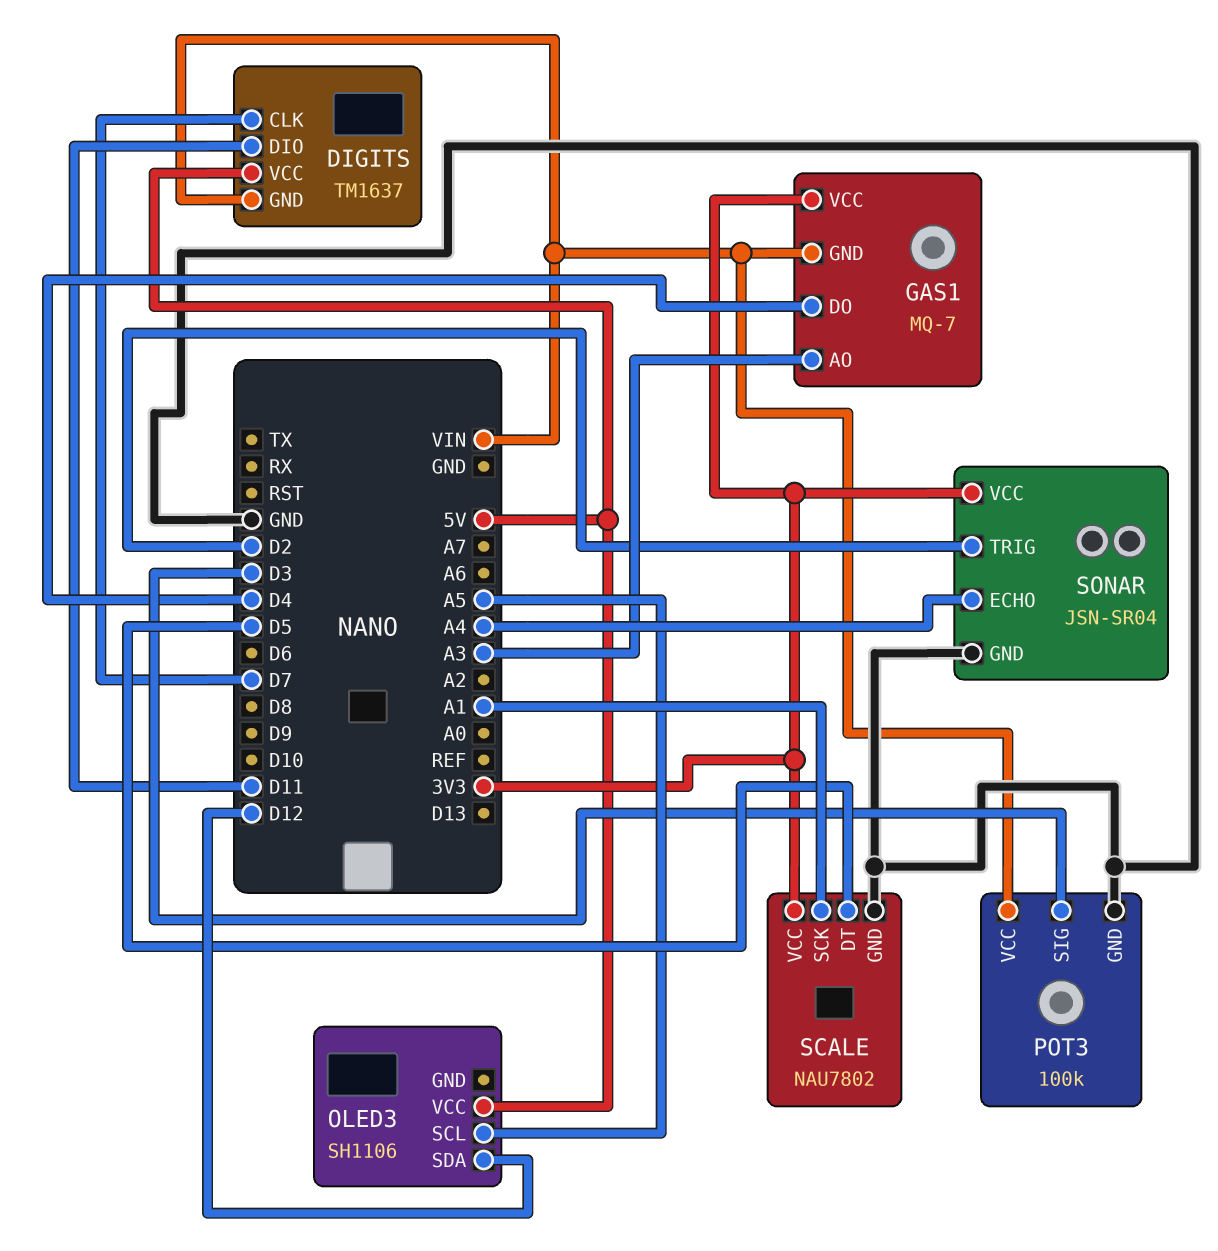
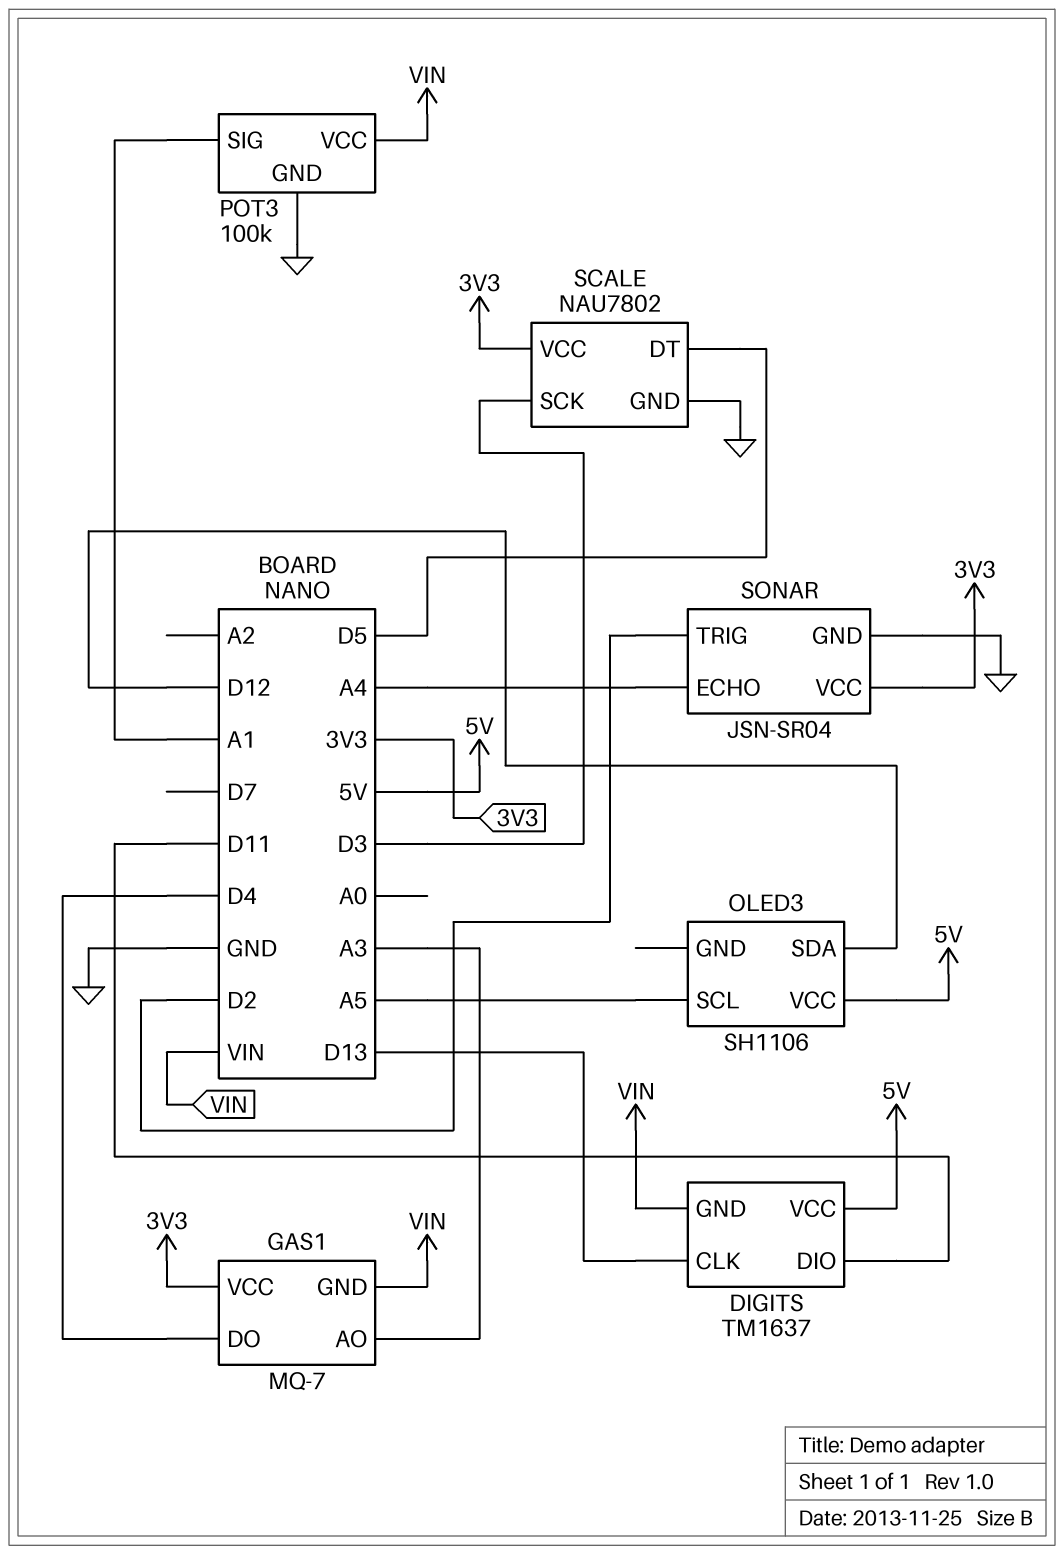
DIGITS pin CLK: D7 -> D13
POT3 pin SIG: D3 -> A1
SCALE pin SCK: A1 -> D3

